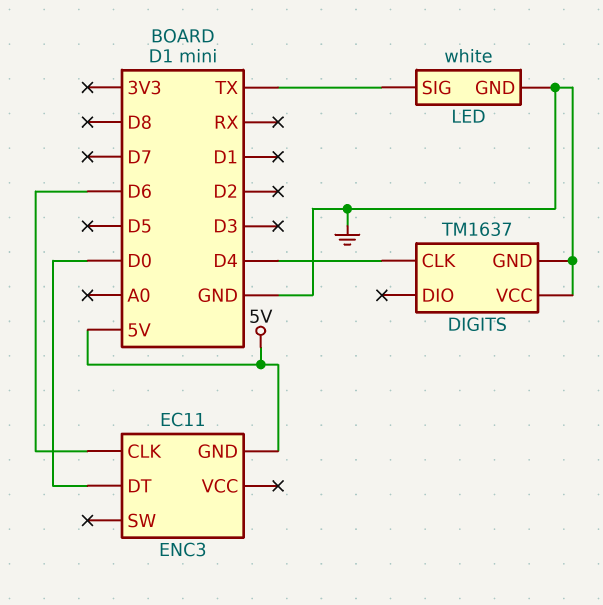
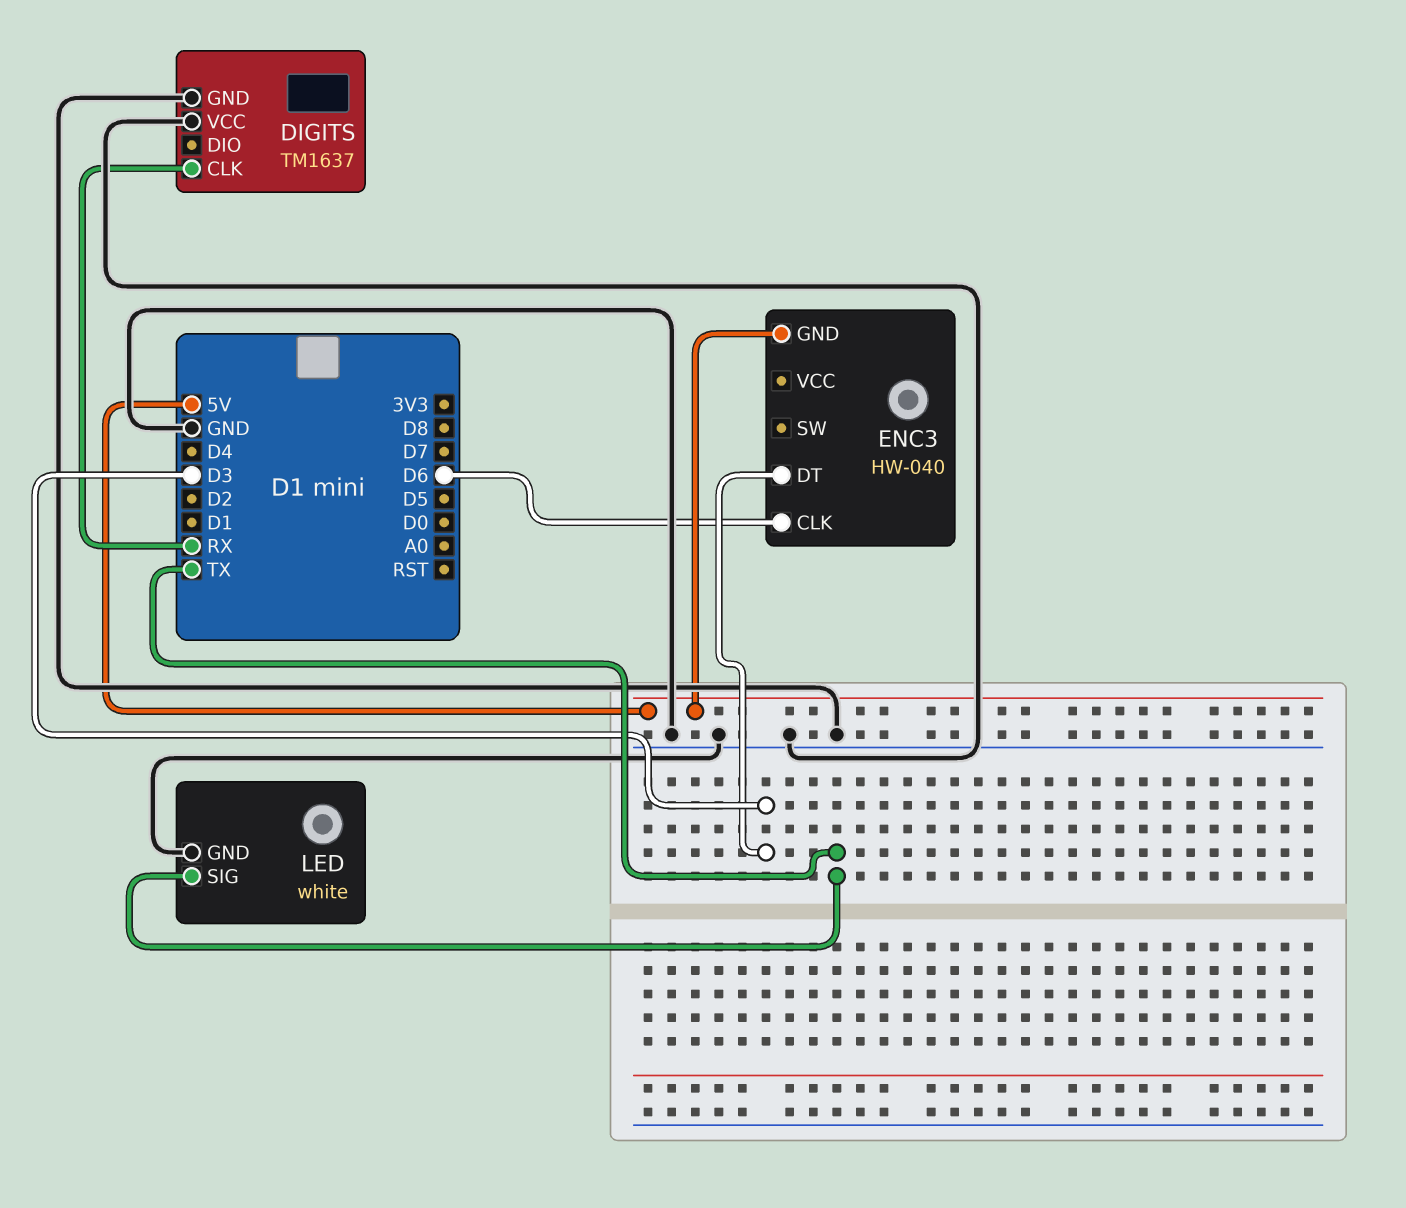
DIGITS pin CLK: D4 -> RX
ENC3: EC11 -> HW-040
ENC3 pin DT: D0 -> D3

